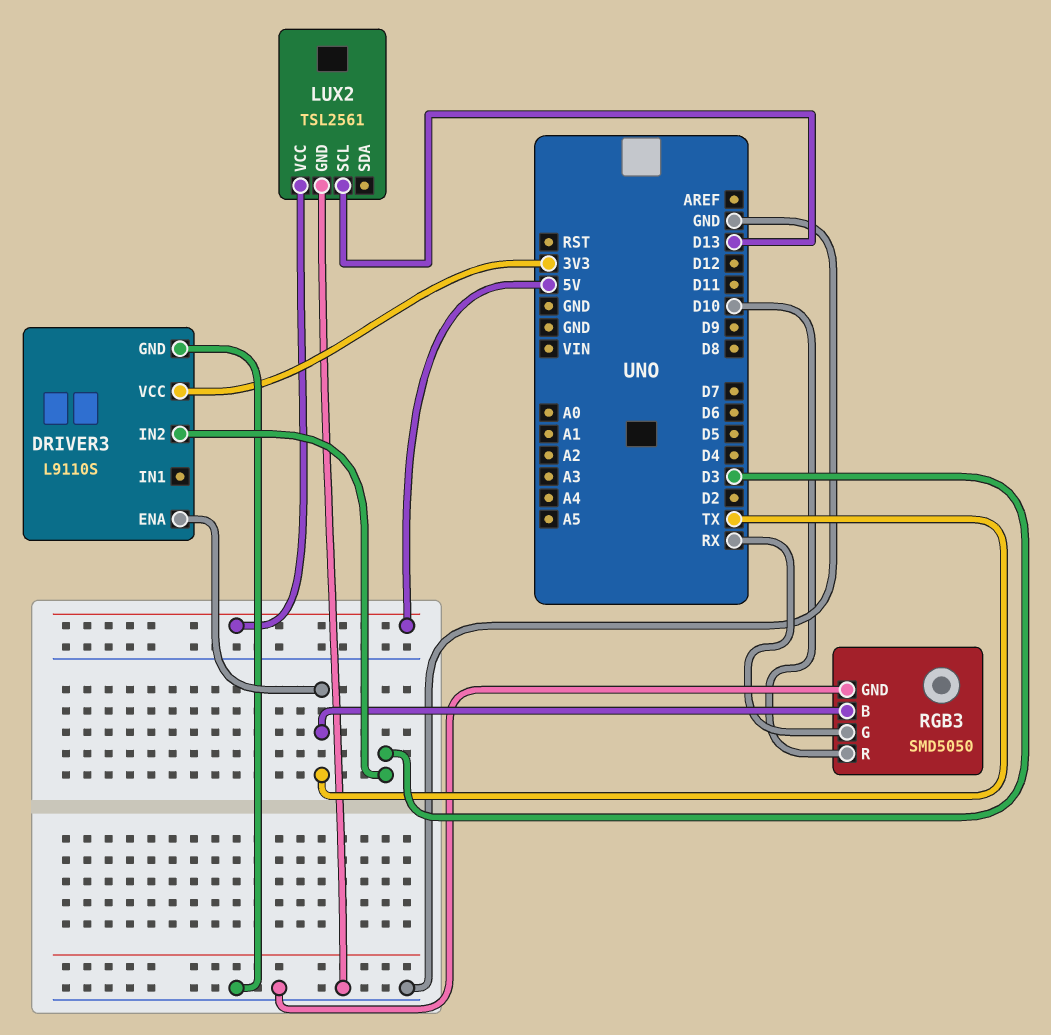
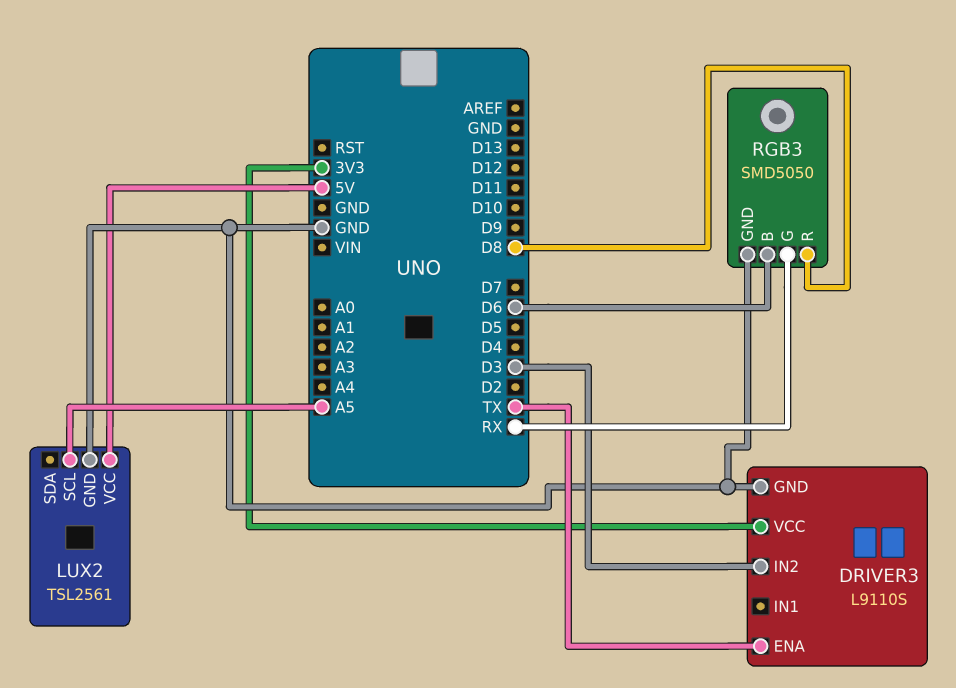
LUX2 pin SCL: D13 -> A5
RGB3 pin B: TX -> D6
RGB3 pin R: D10 -> D8

